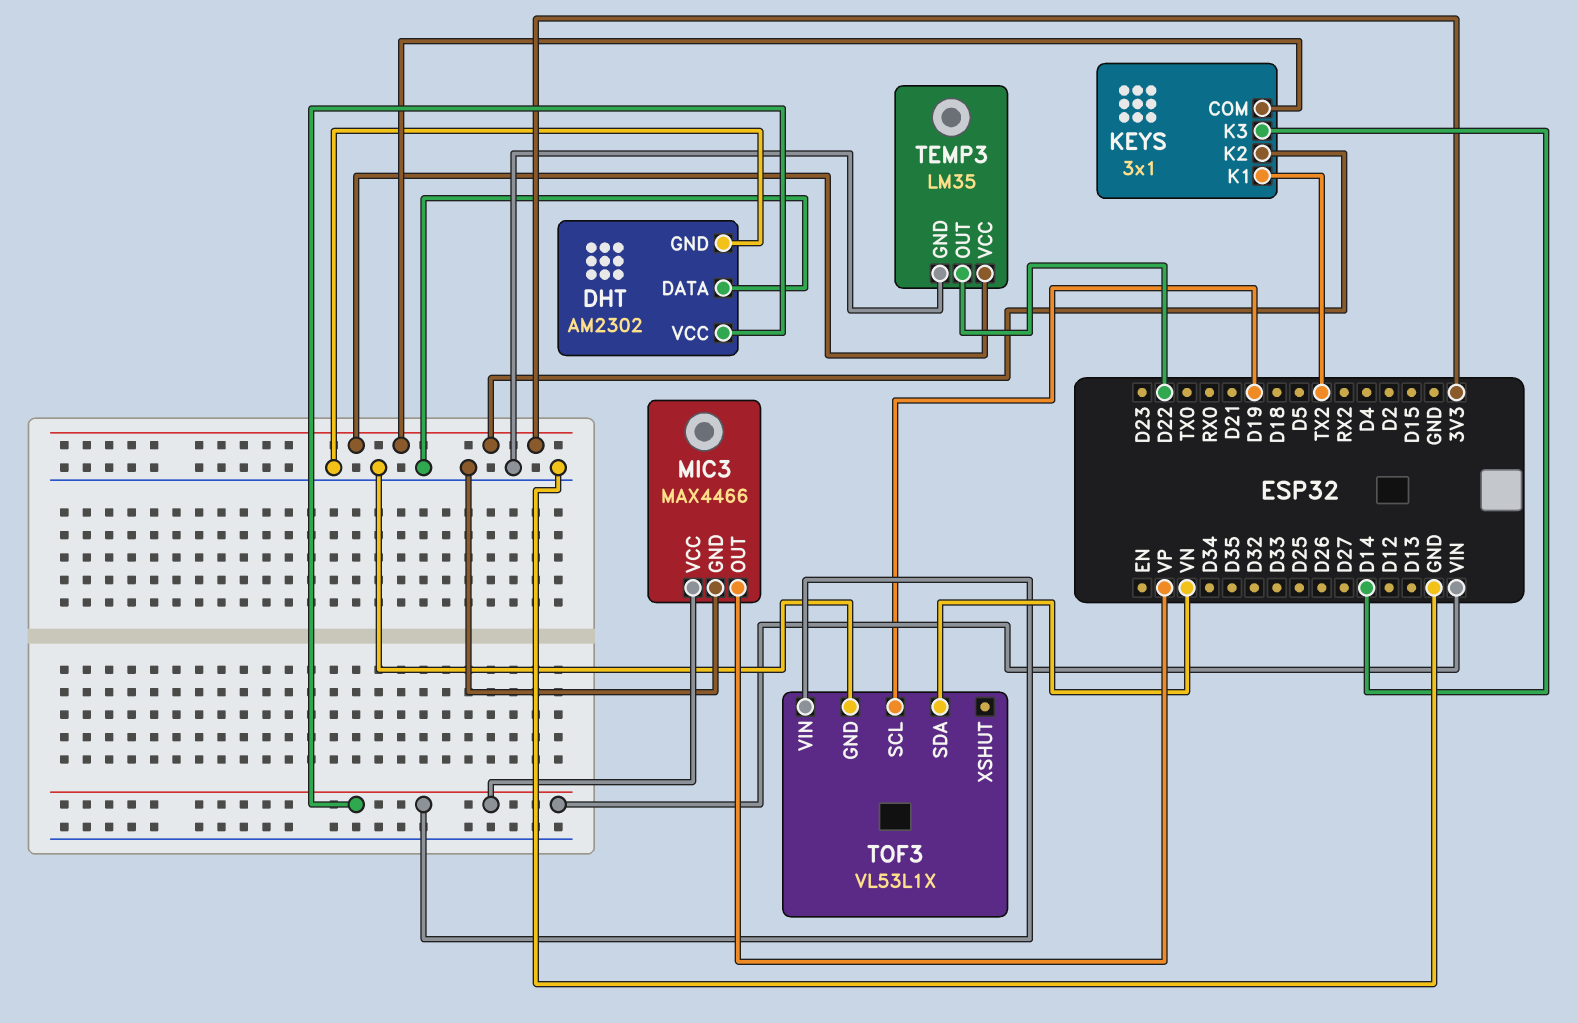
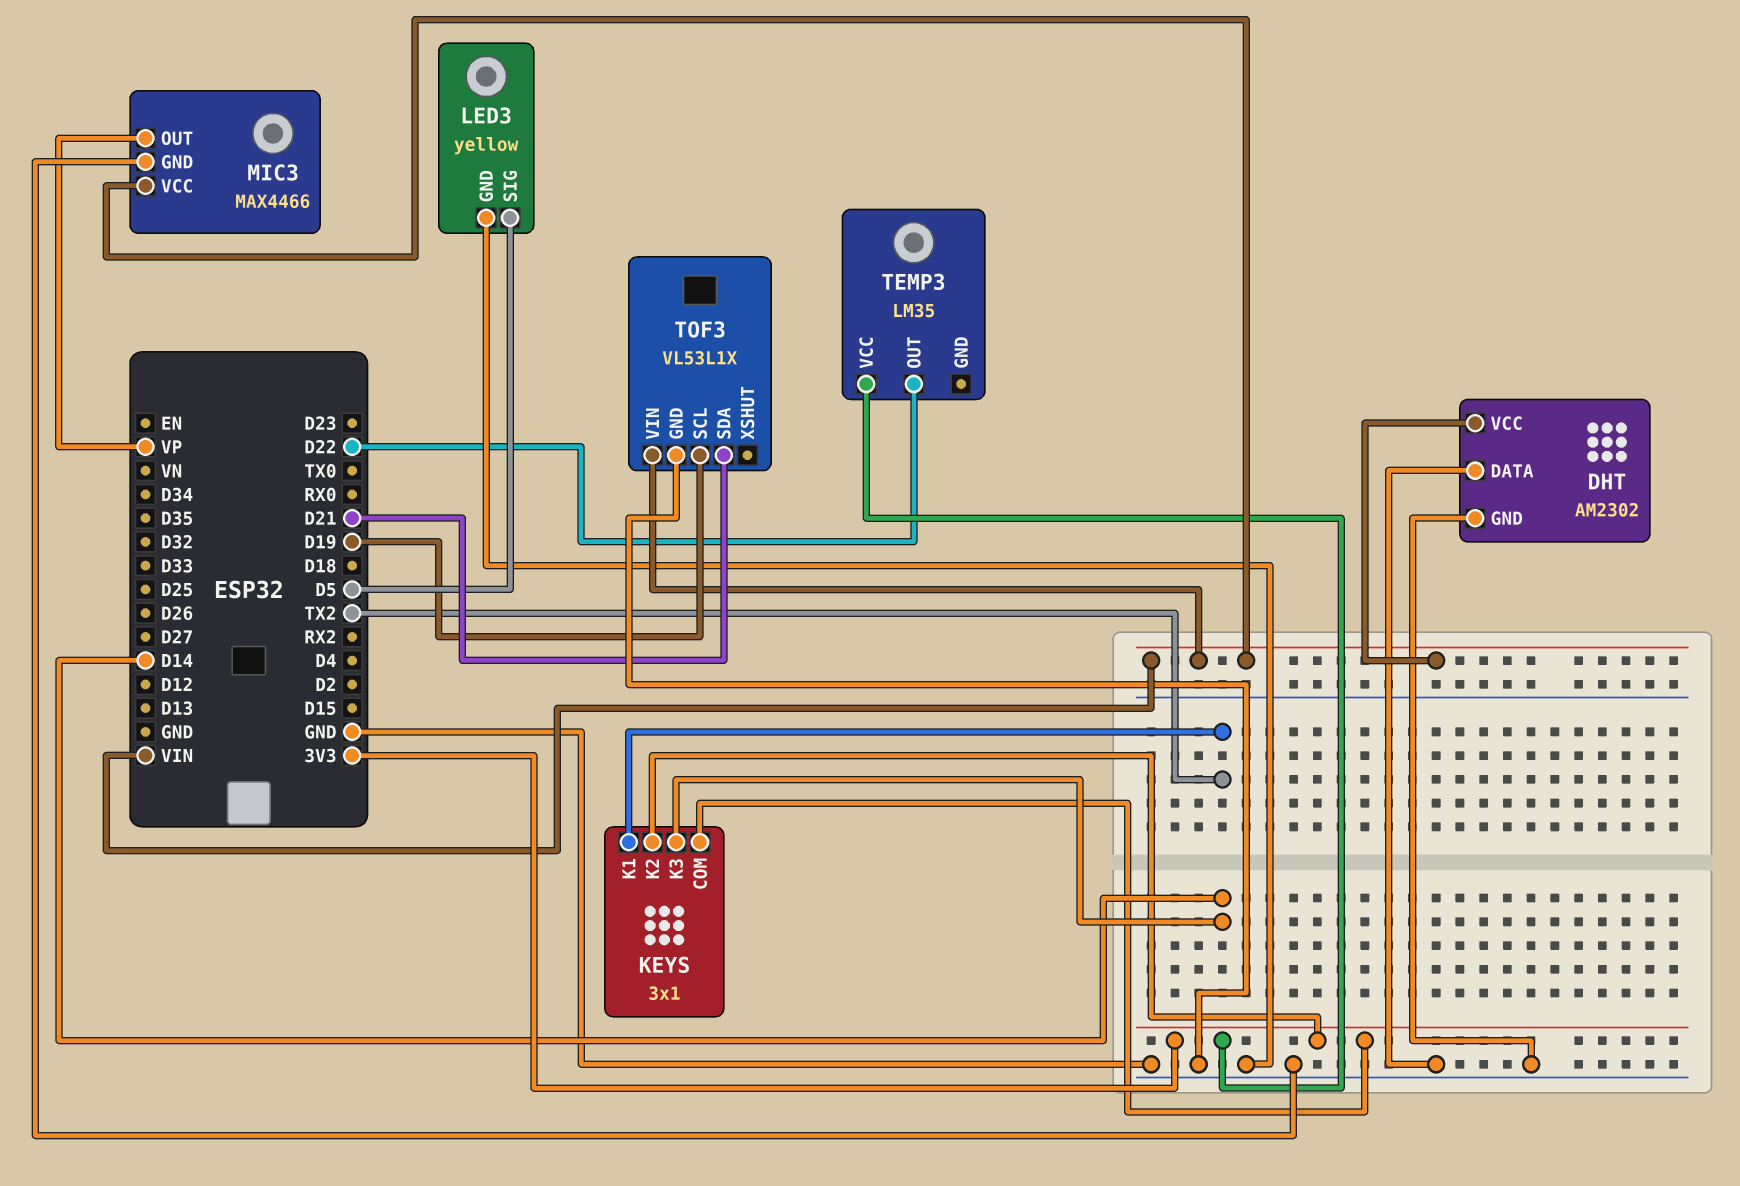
LED3: none -> yellow
LED3 pin GND: none -> GND
LED3 pin SIG: none -> D5
TEMP3 pin GND: GND -> none
TOF3 pin SDA: VN -> D21

